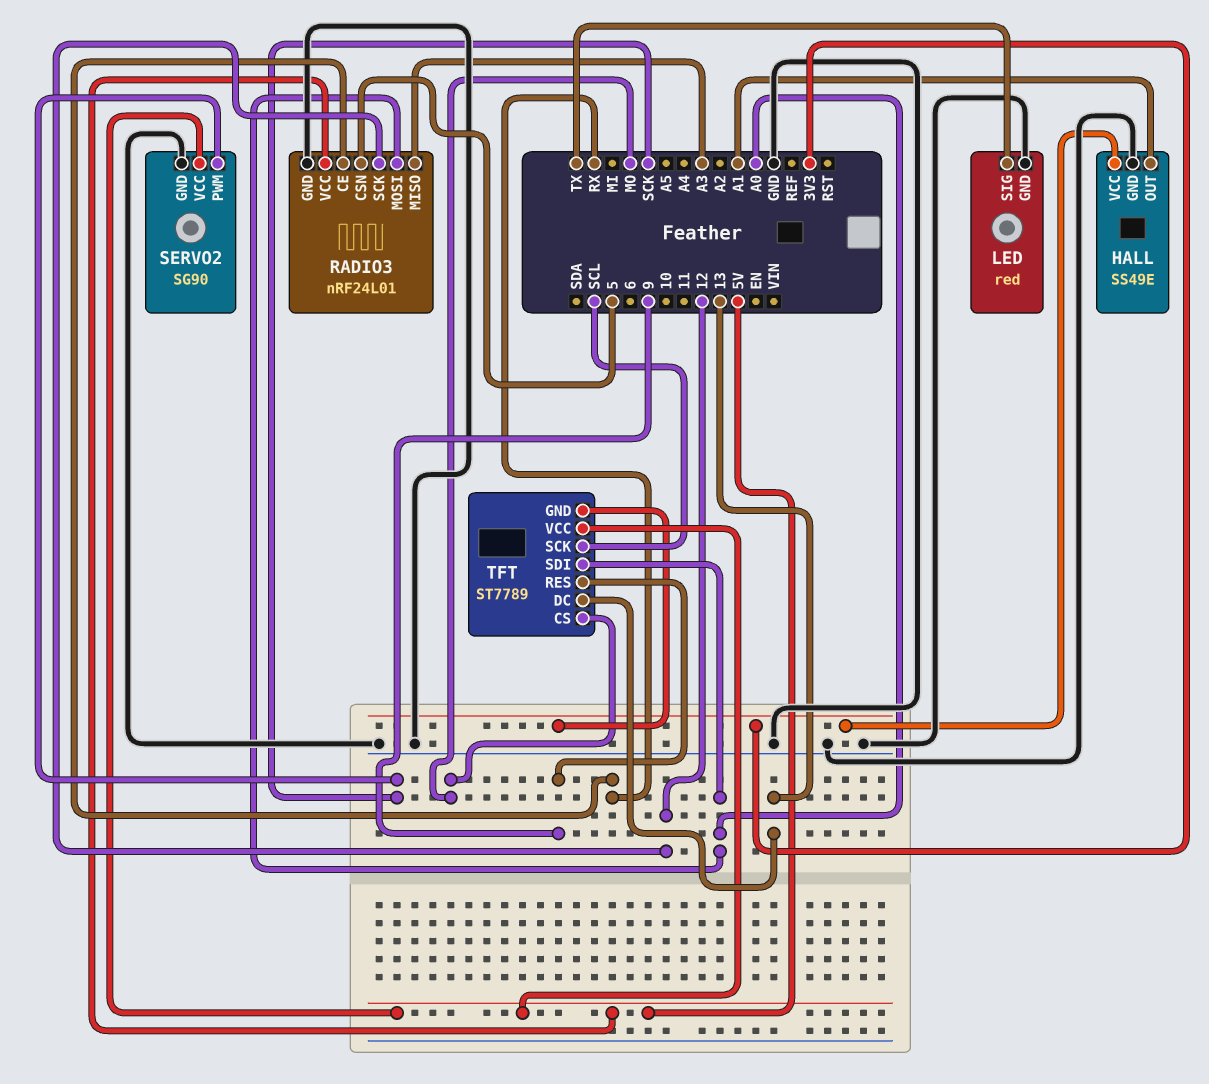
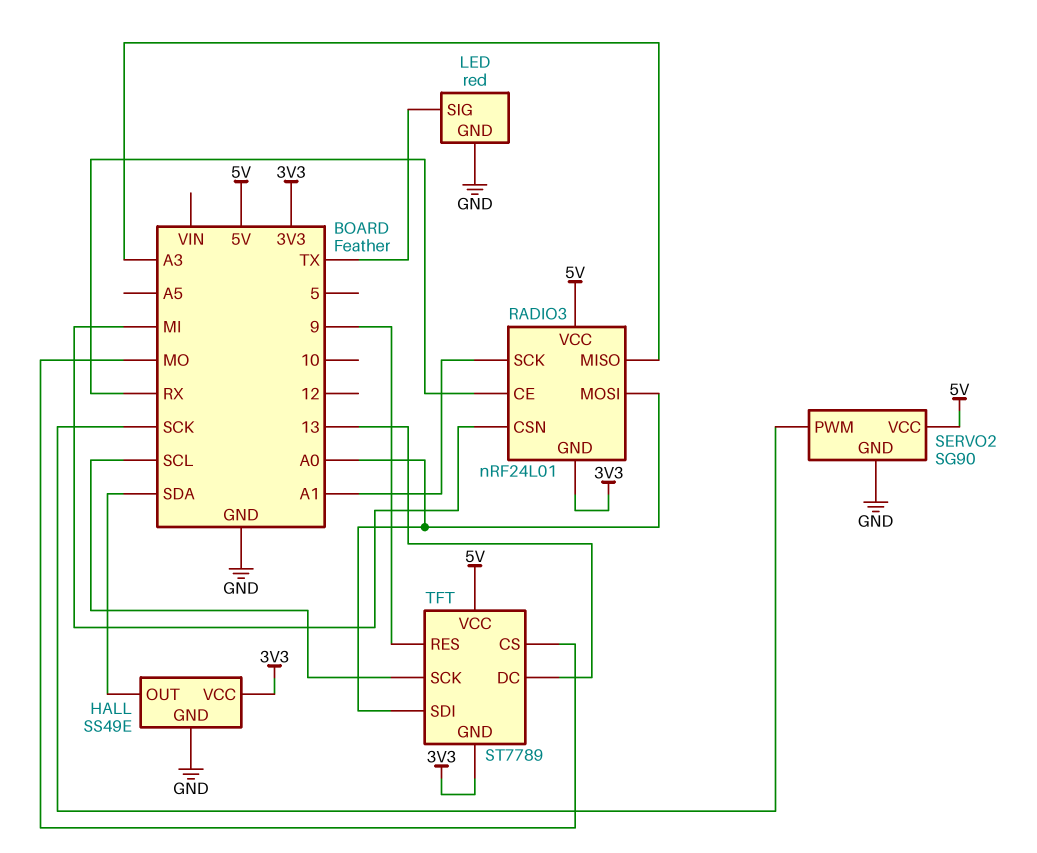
HALL pin OUT: A1 -> SDA
RADIO3 pin CSN: 5 -> MI
RADIO3 pin GND: GND -> 3V3
RADIO3 pin SCK: 12 -> A1

